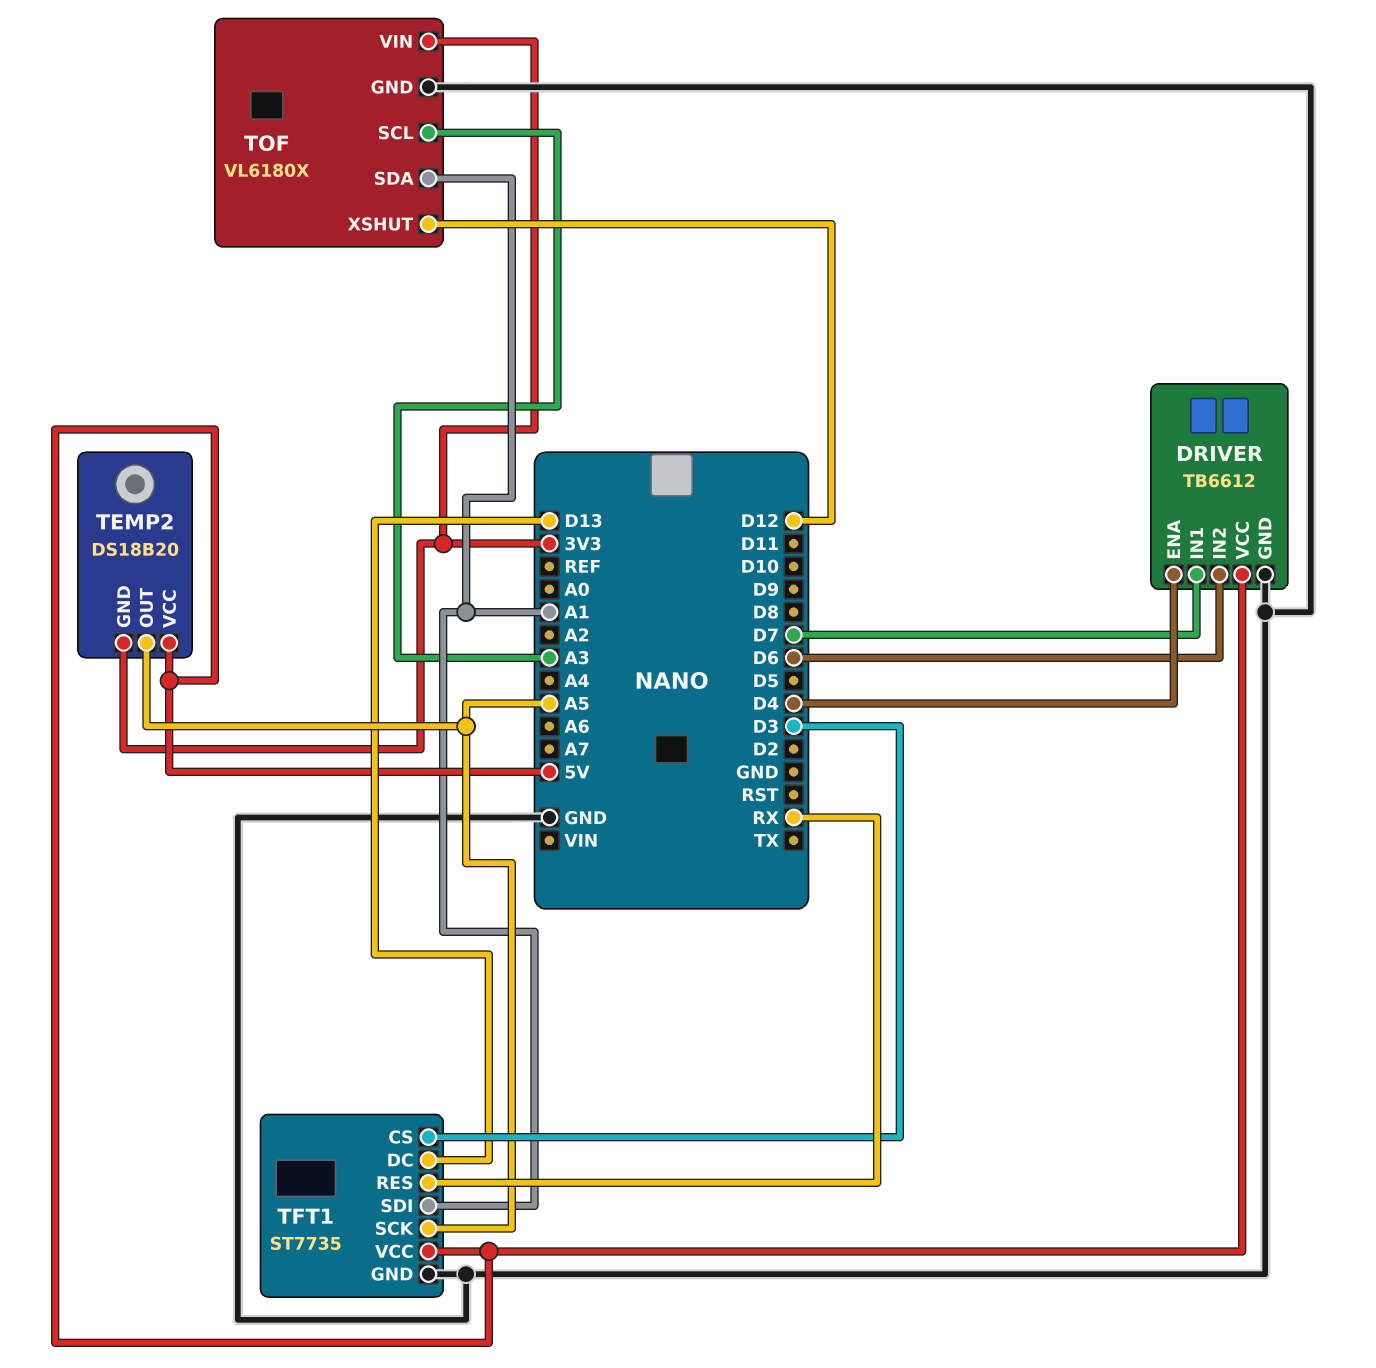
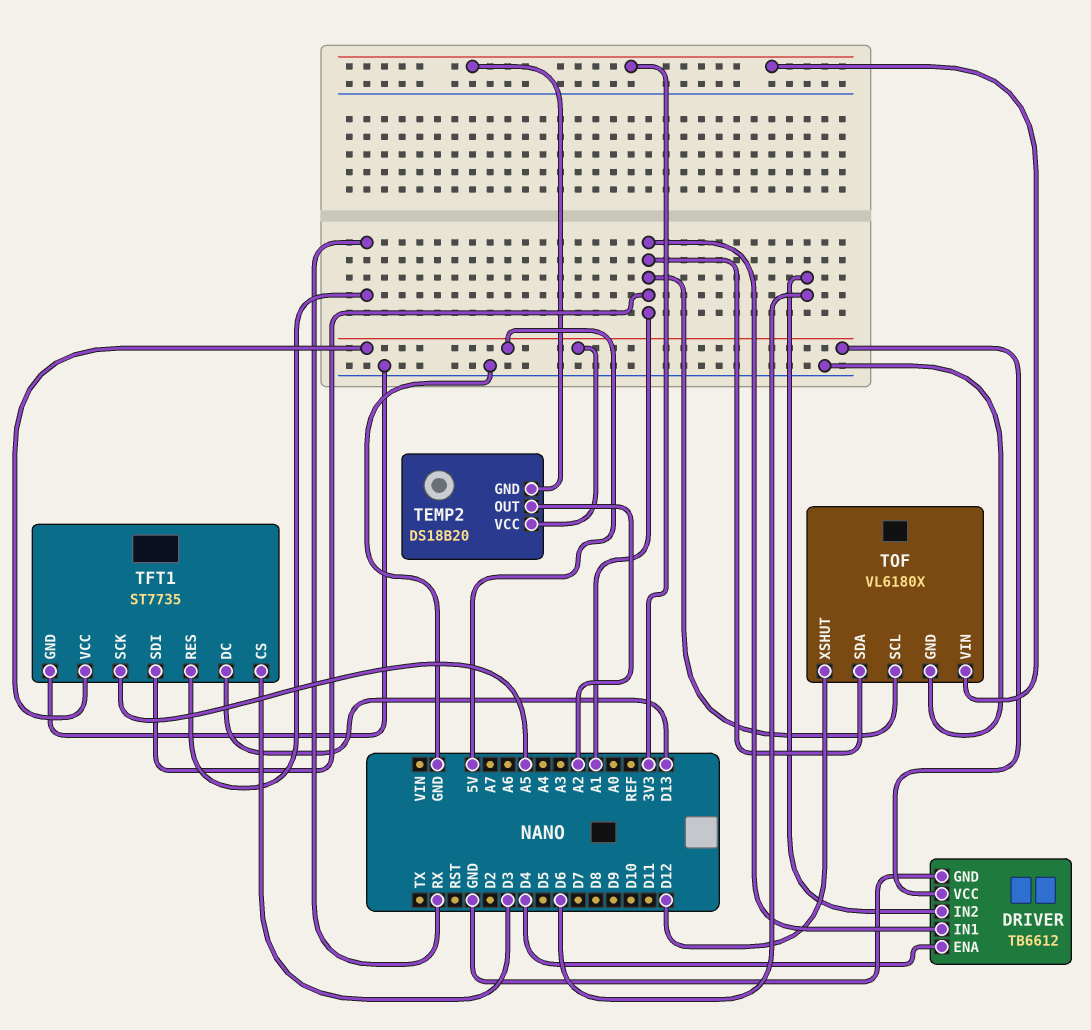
DRIVER pin IN1: D7 -> A1
TEMP2 pin OUT: A5 -> A2
TOF pin SCL: A3 -> A1

